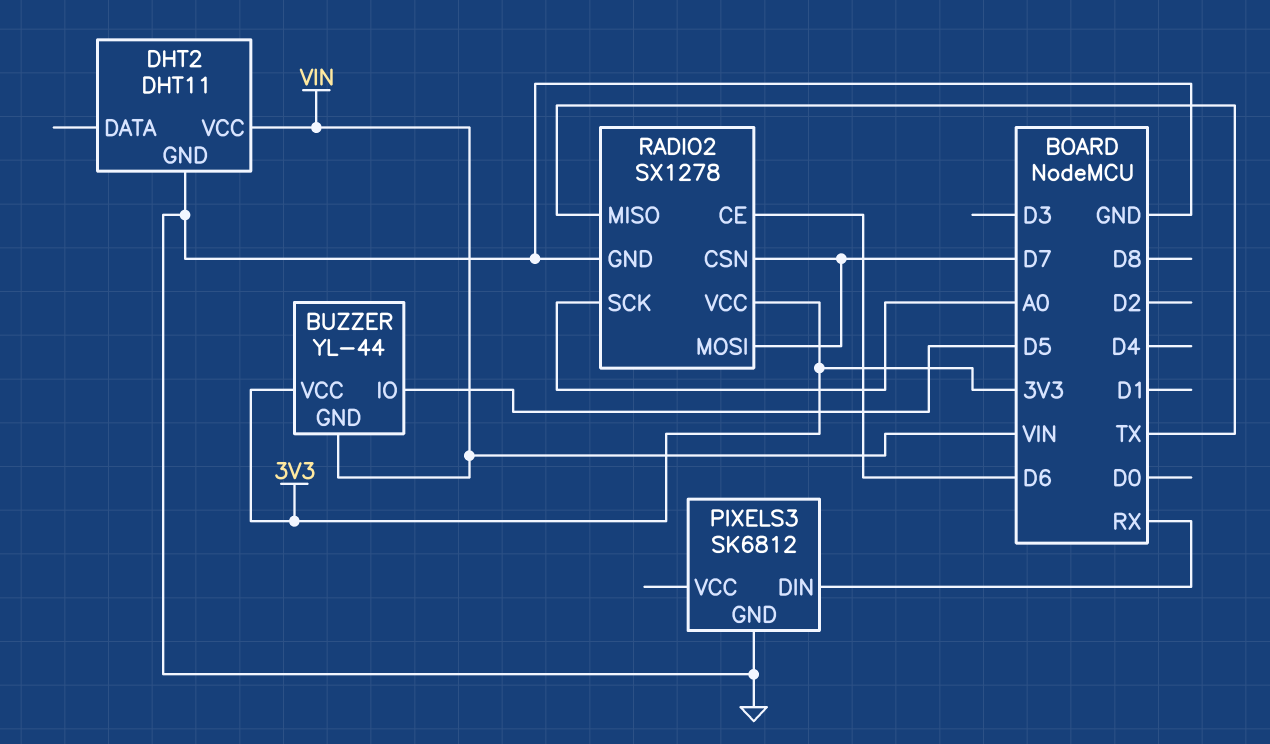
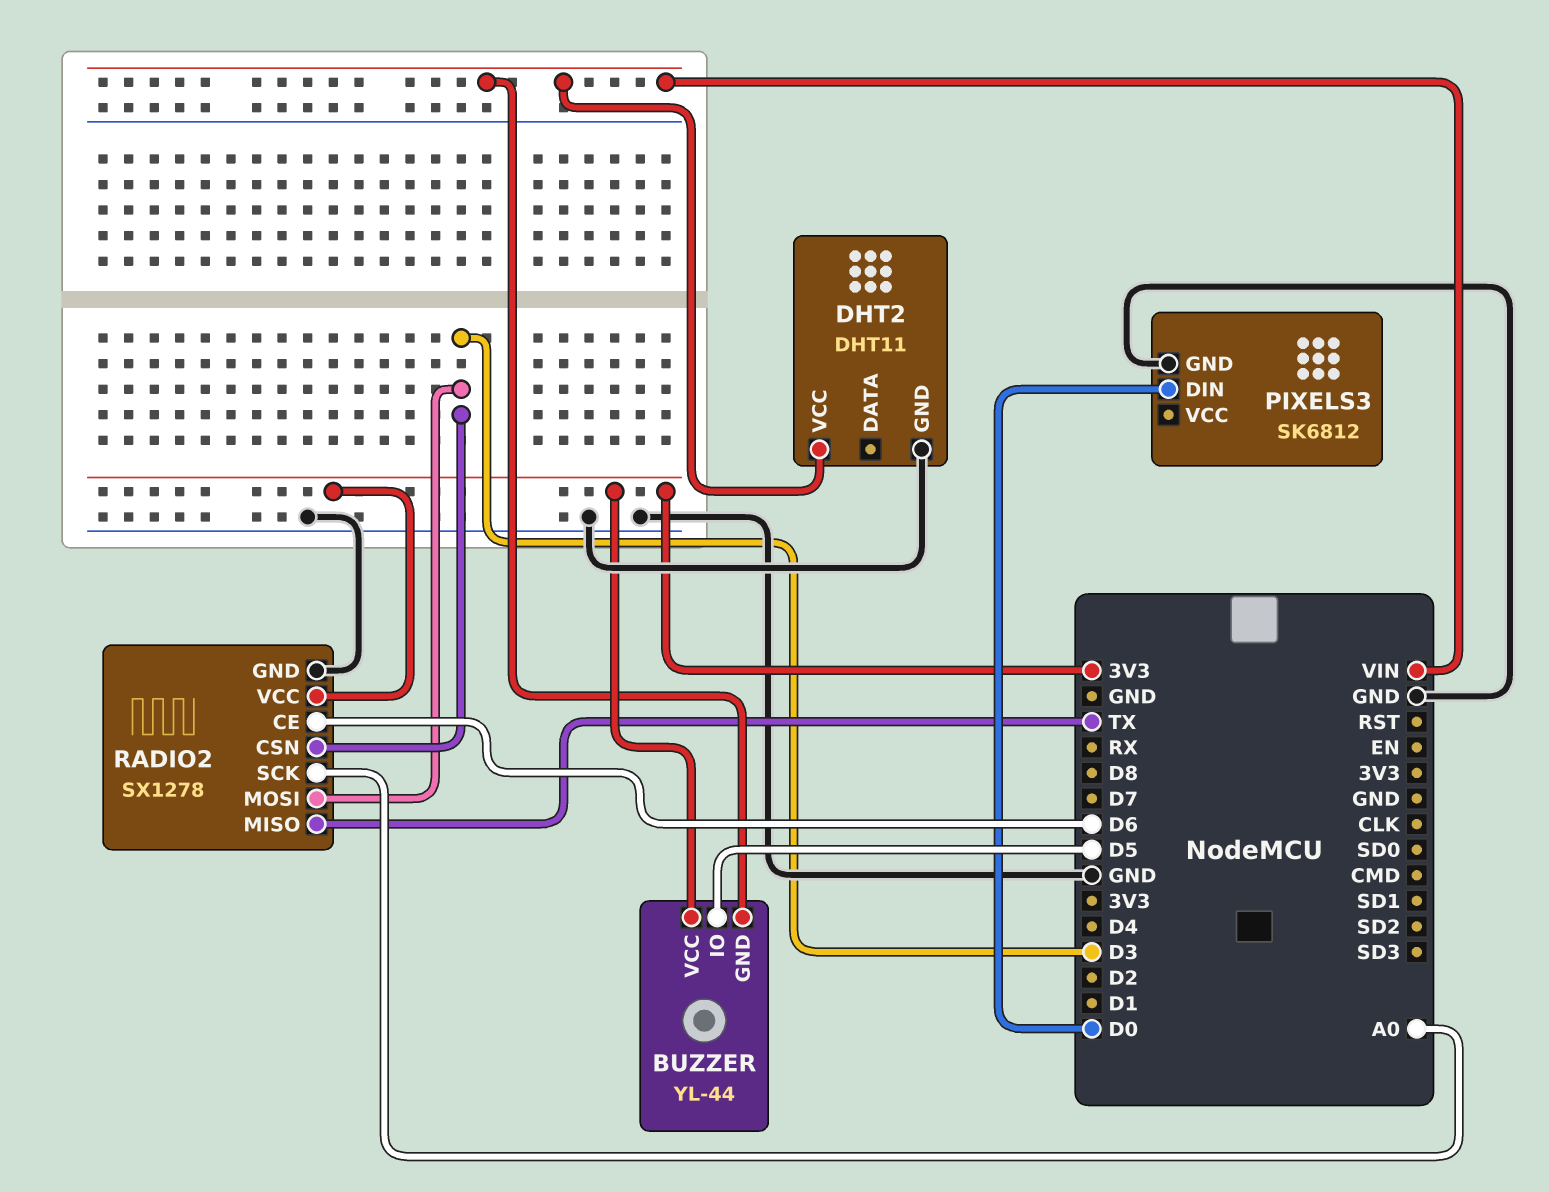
PIXELS3 pin DIN: RX -> D0
RADIO2 pin CSN: D7 -> D3
RADIO2 pin MOSI: D7 -> D3

